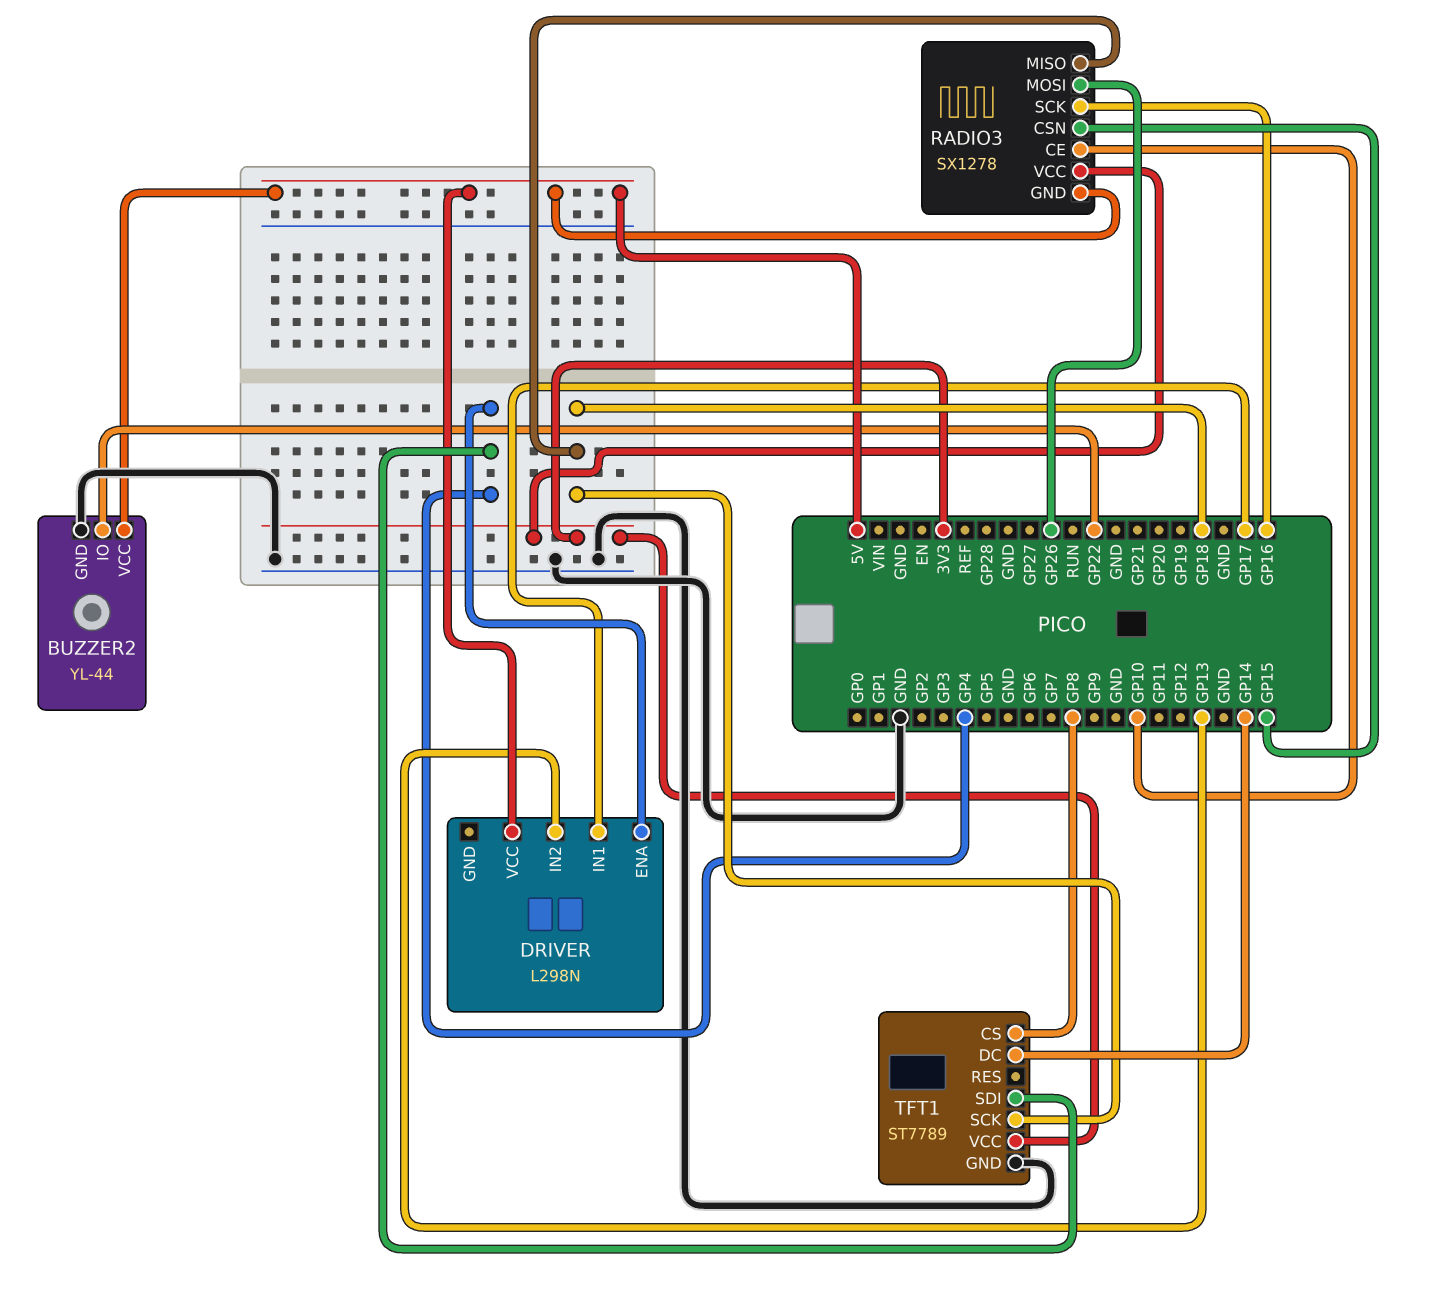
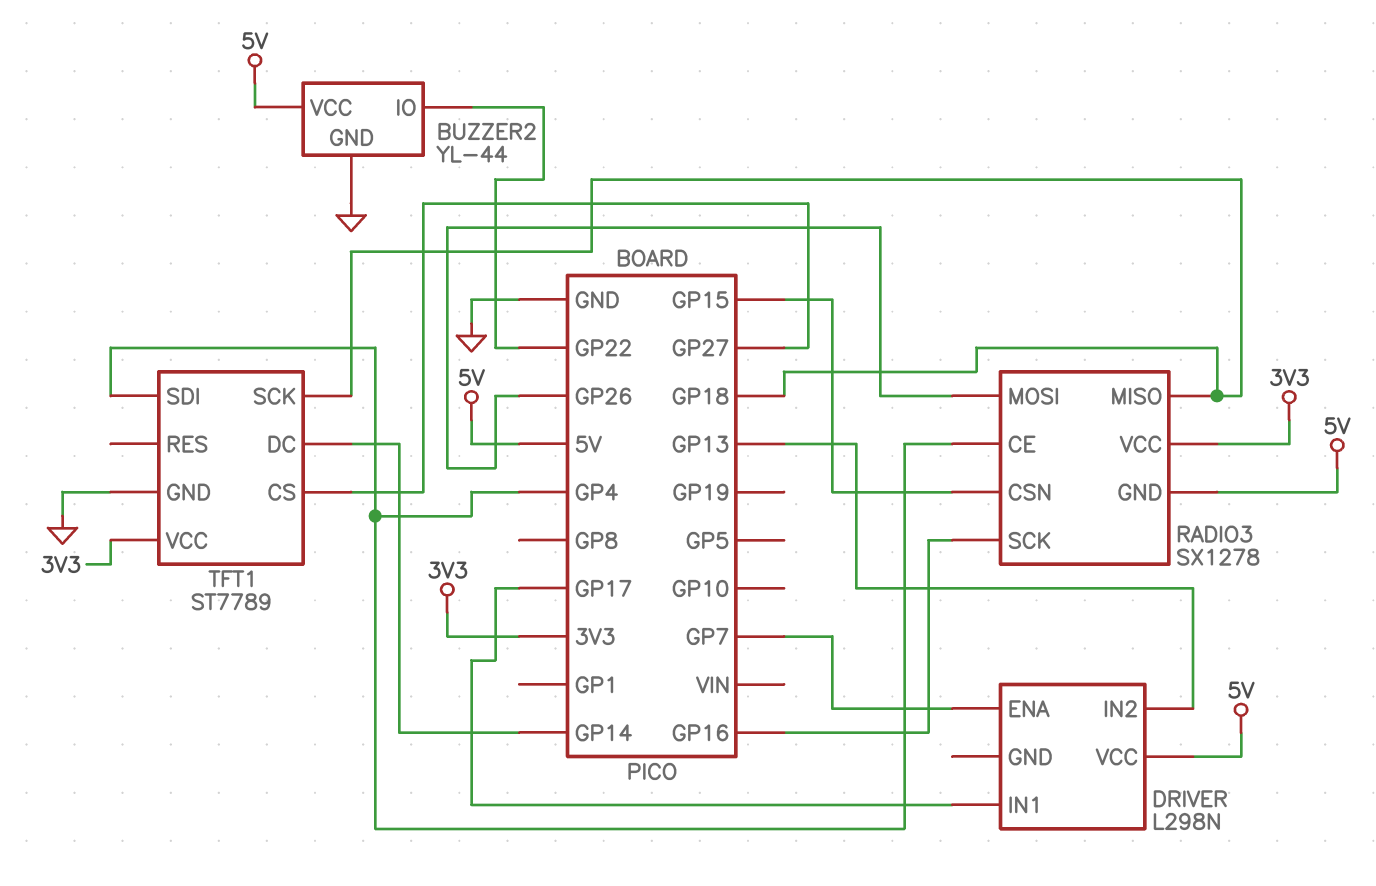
DRIVER pin ENA: GP4 -> GP7
RADIO3 pin CE: GP10 -> GP4
TFT1 pin CS: GP8 -> GP27

